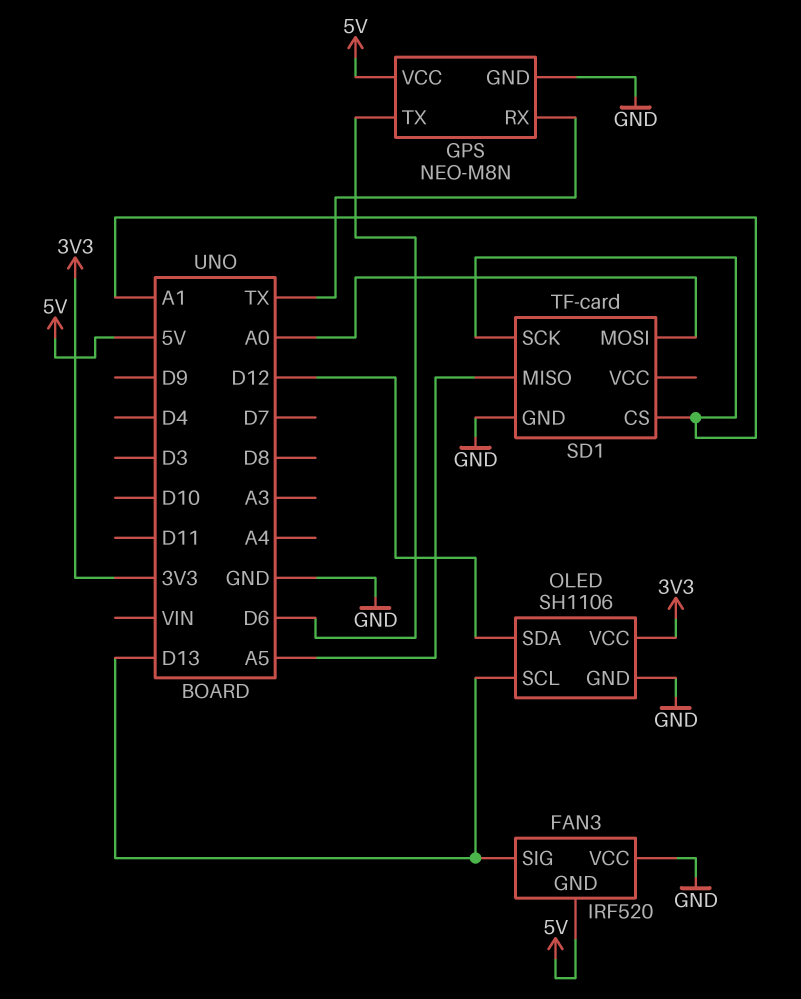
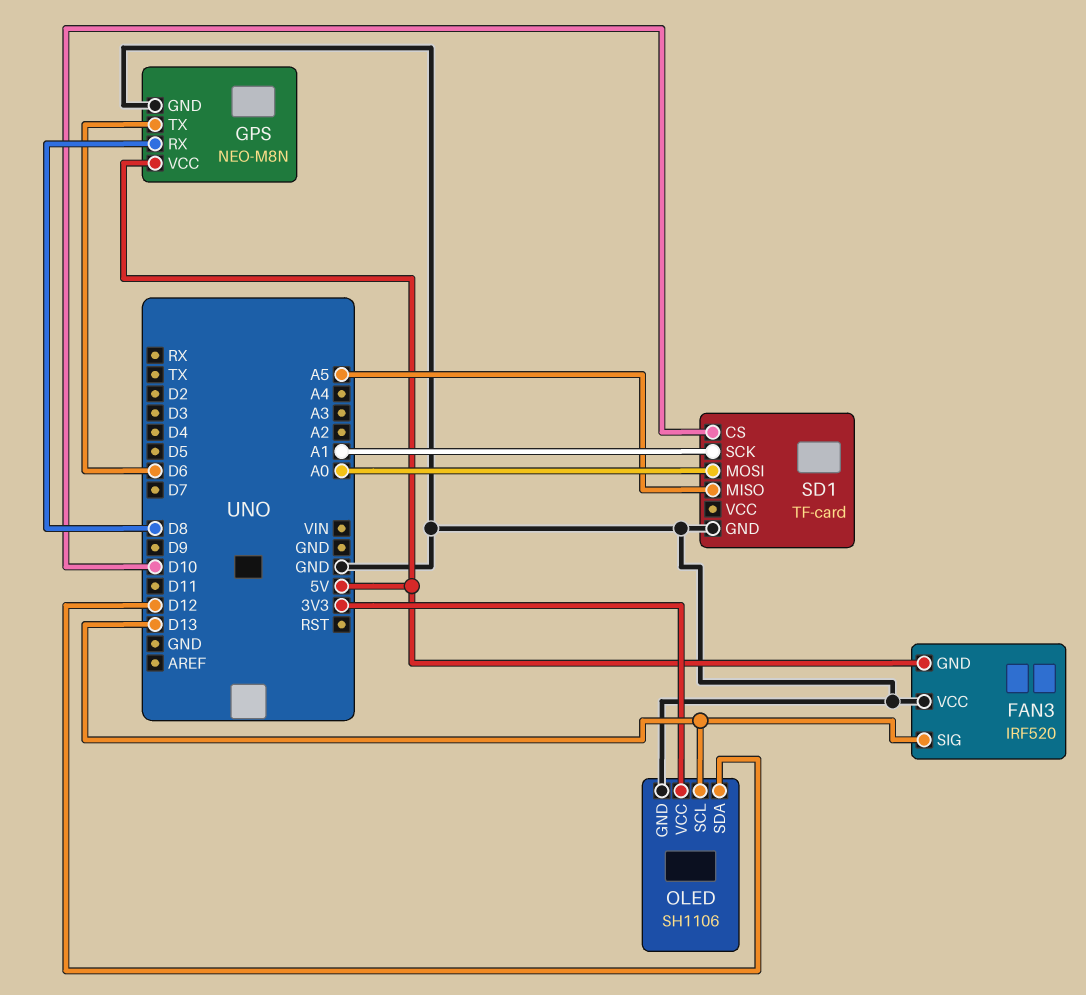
GPS pin RX: TX -> D8
SD1 pin CS: A1 -> D10

